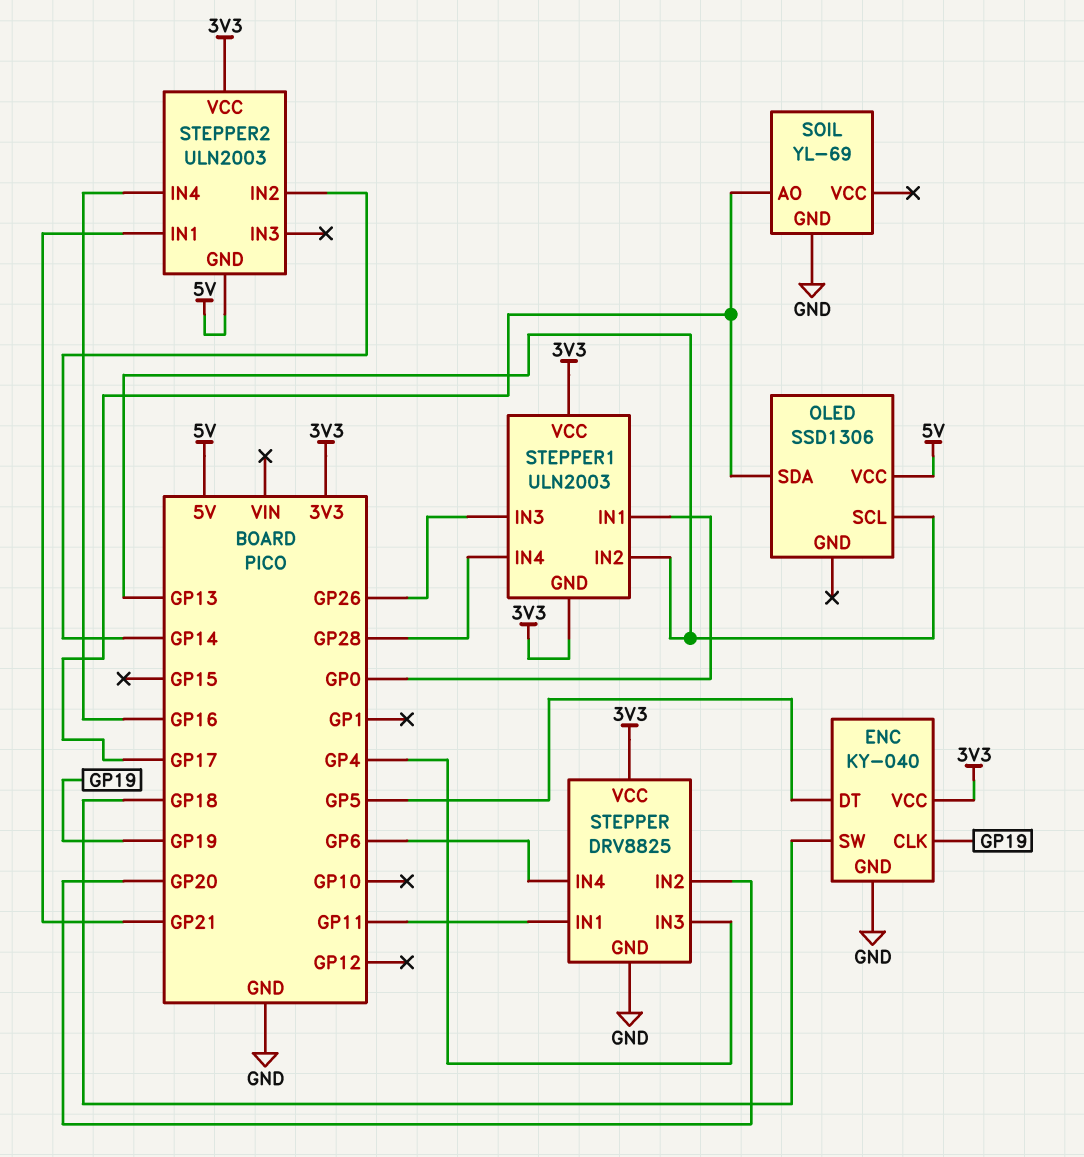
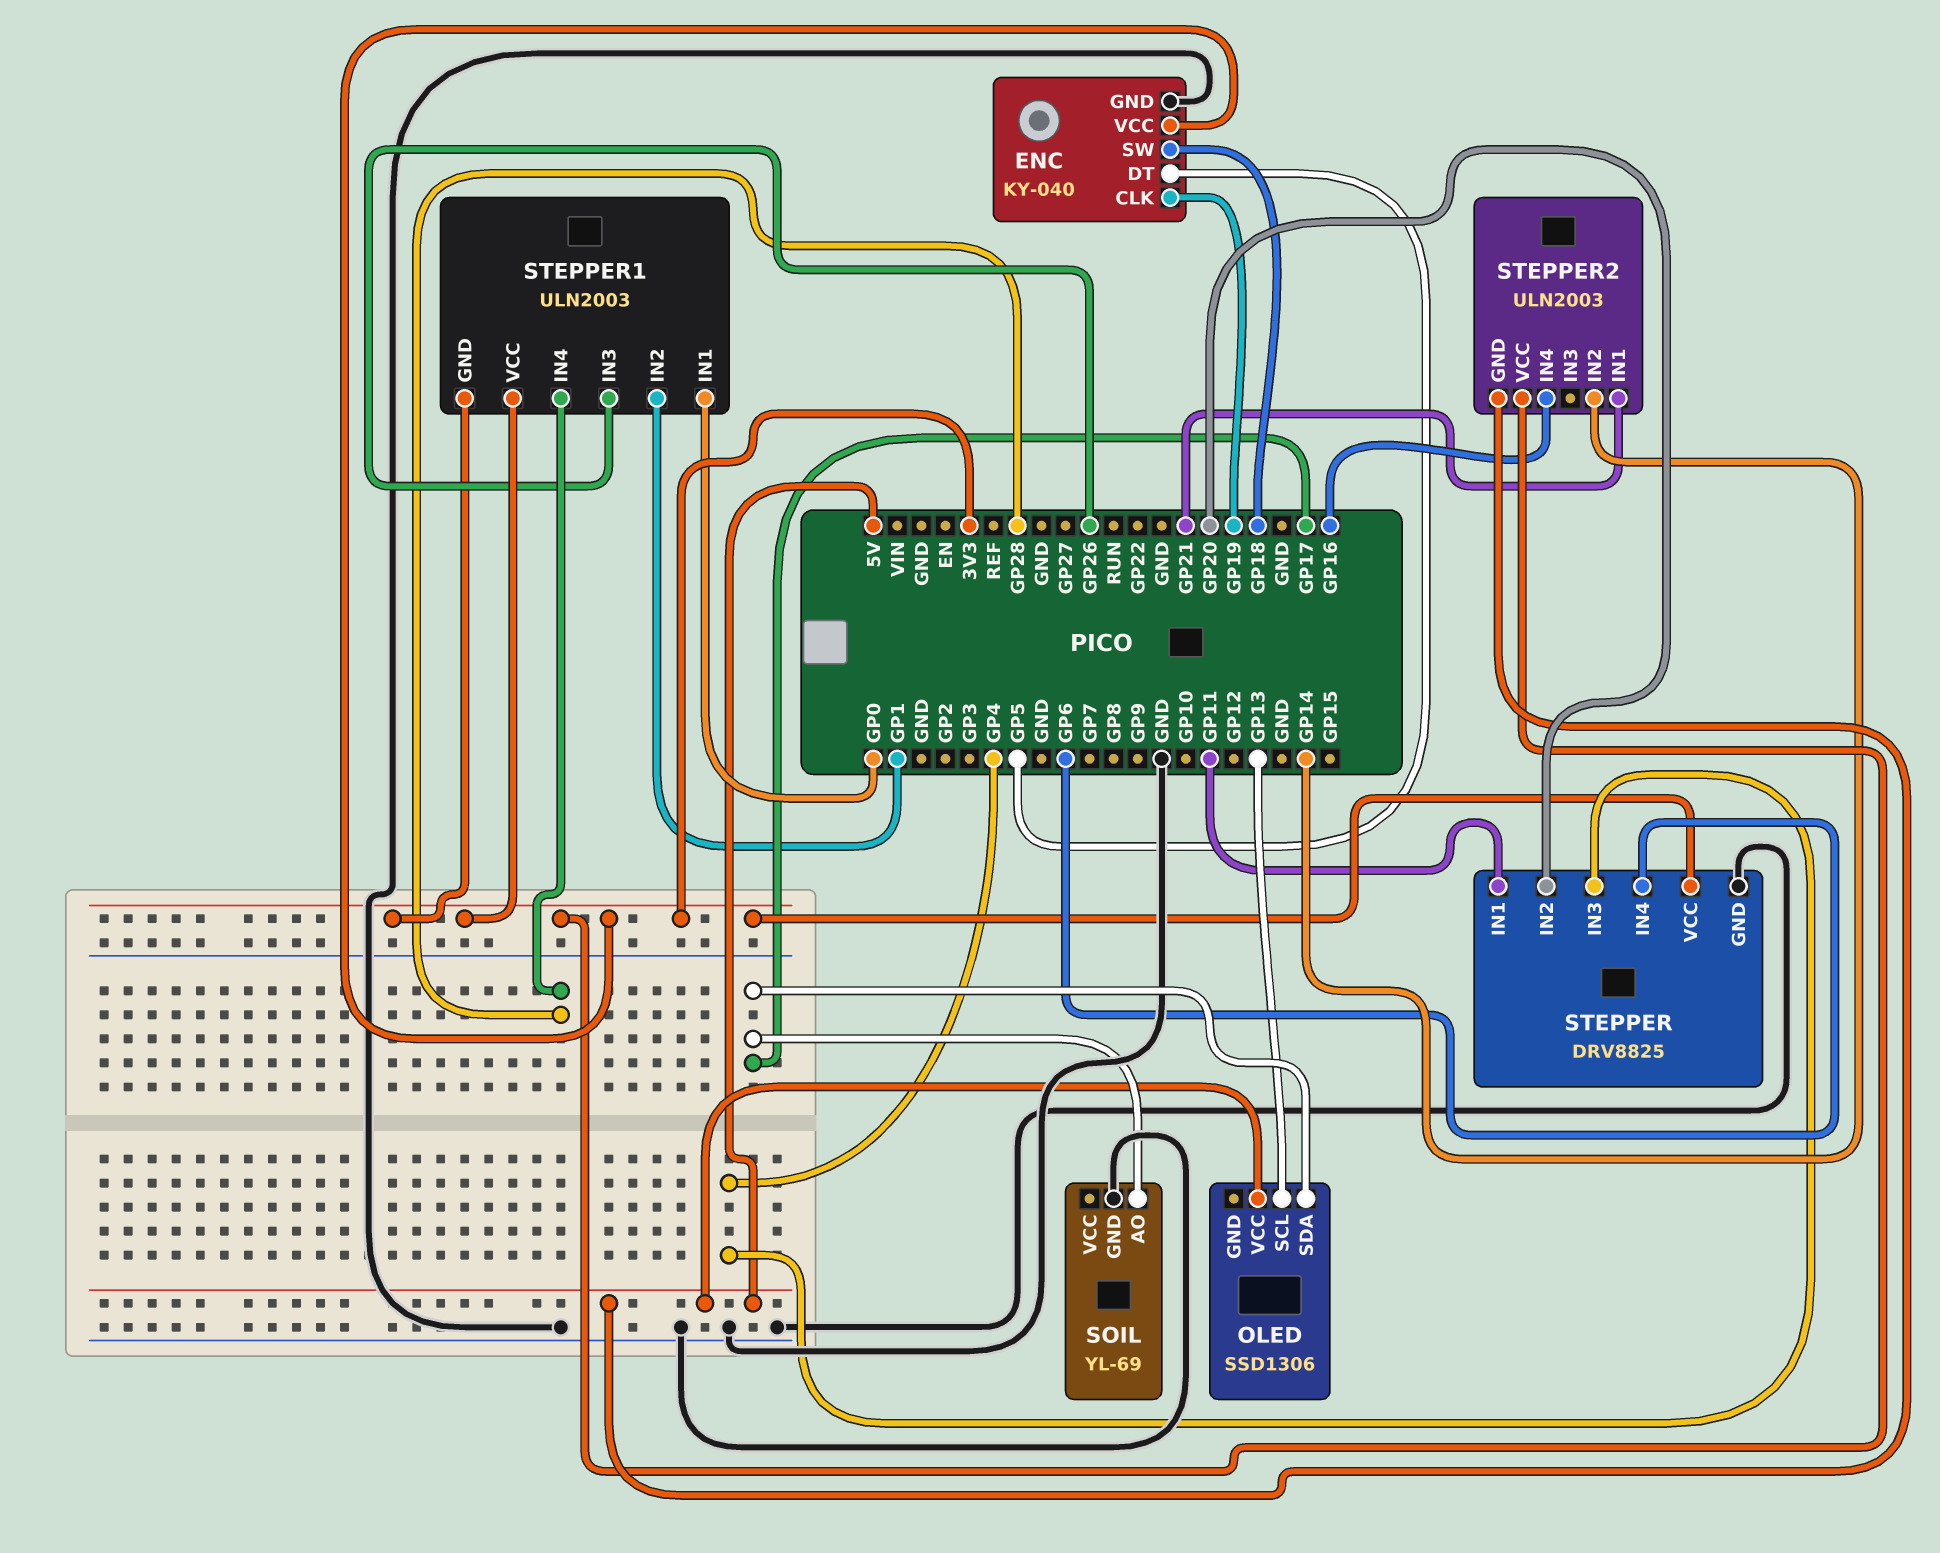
STEPPER1 pin IN2: GP13 -> GP1

